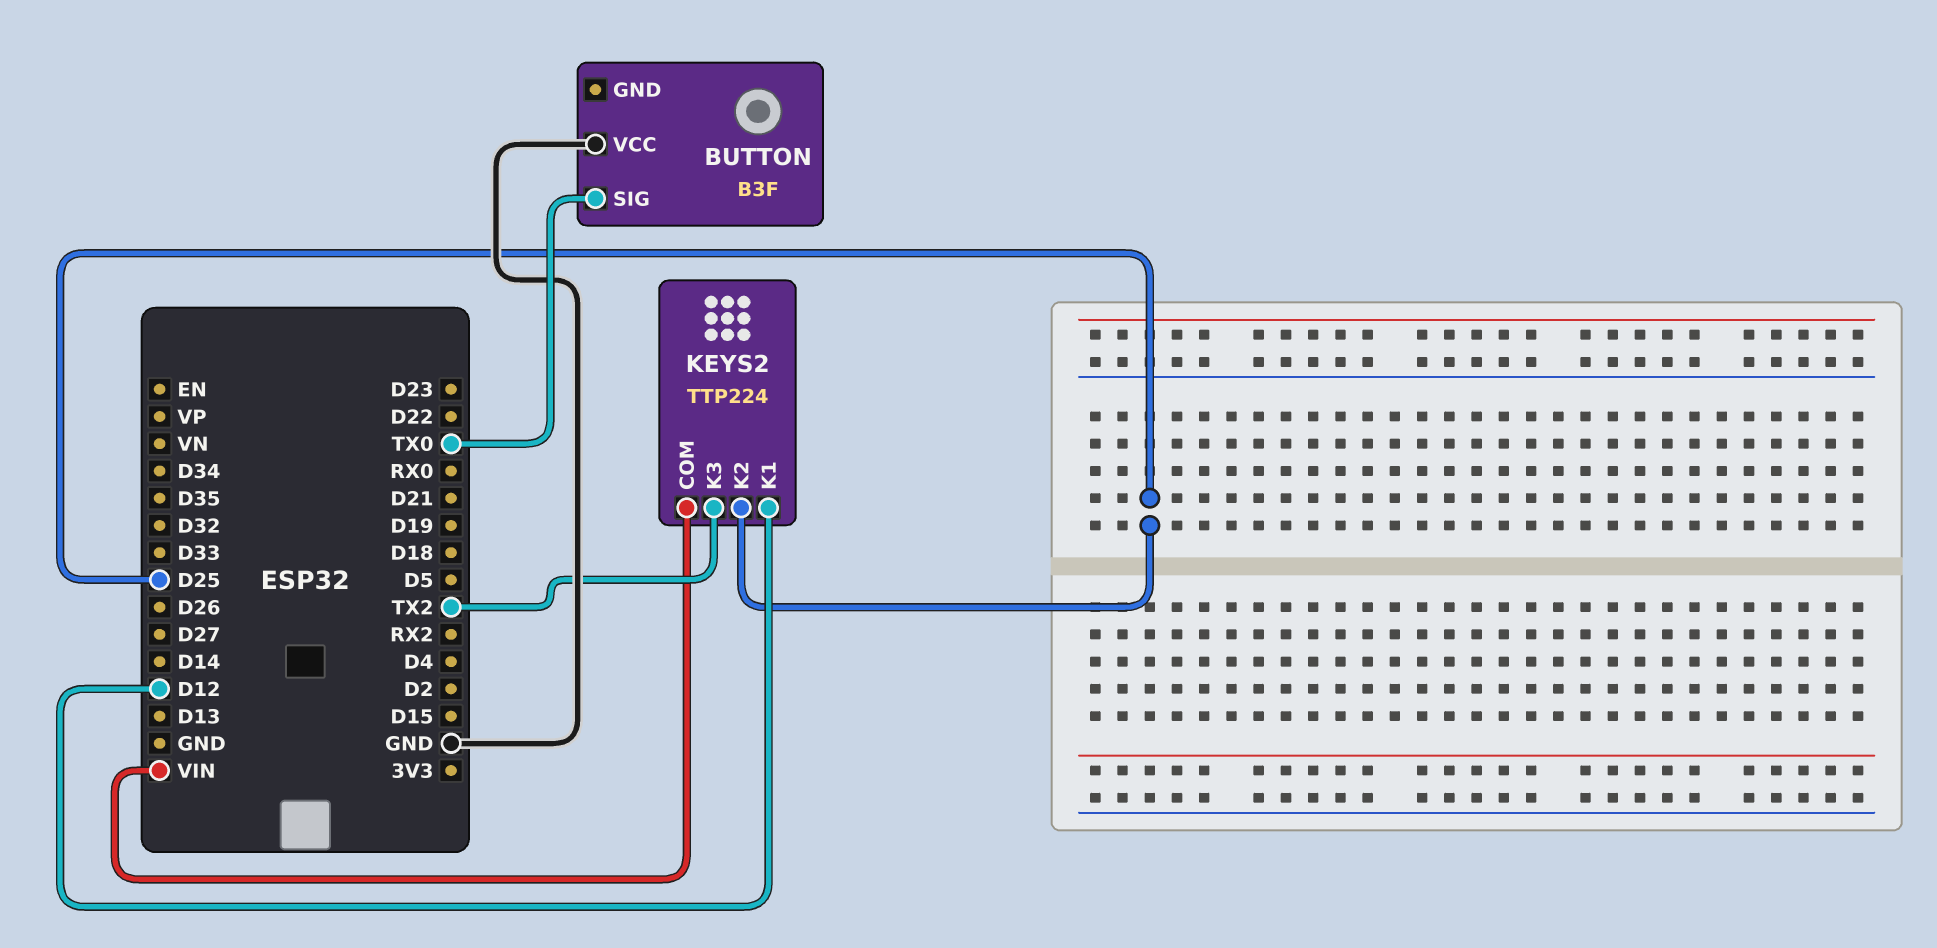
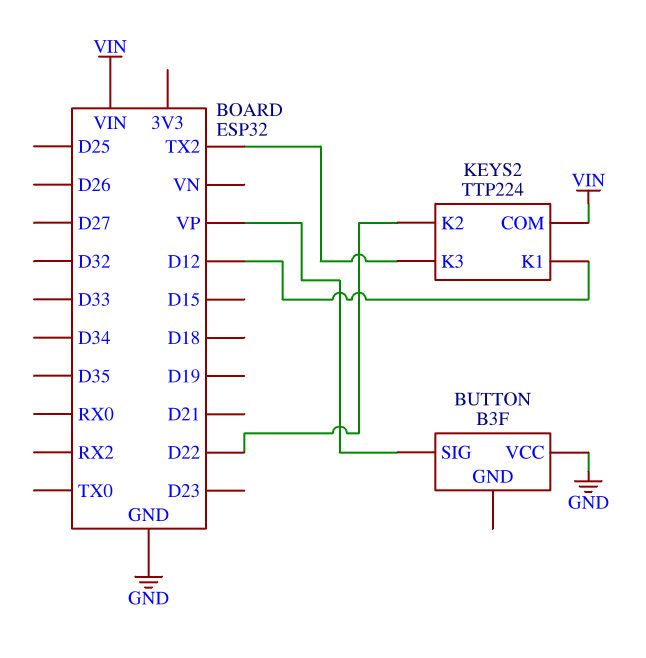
BUTTON pin SIG: TX0 -> VP
KEYS2 pin K2: D25 -> D22

